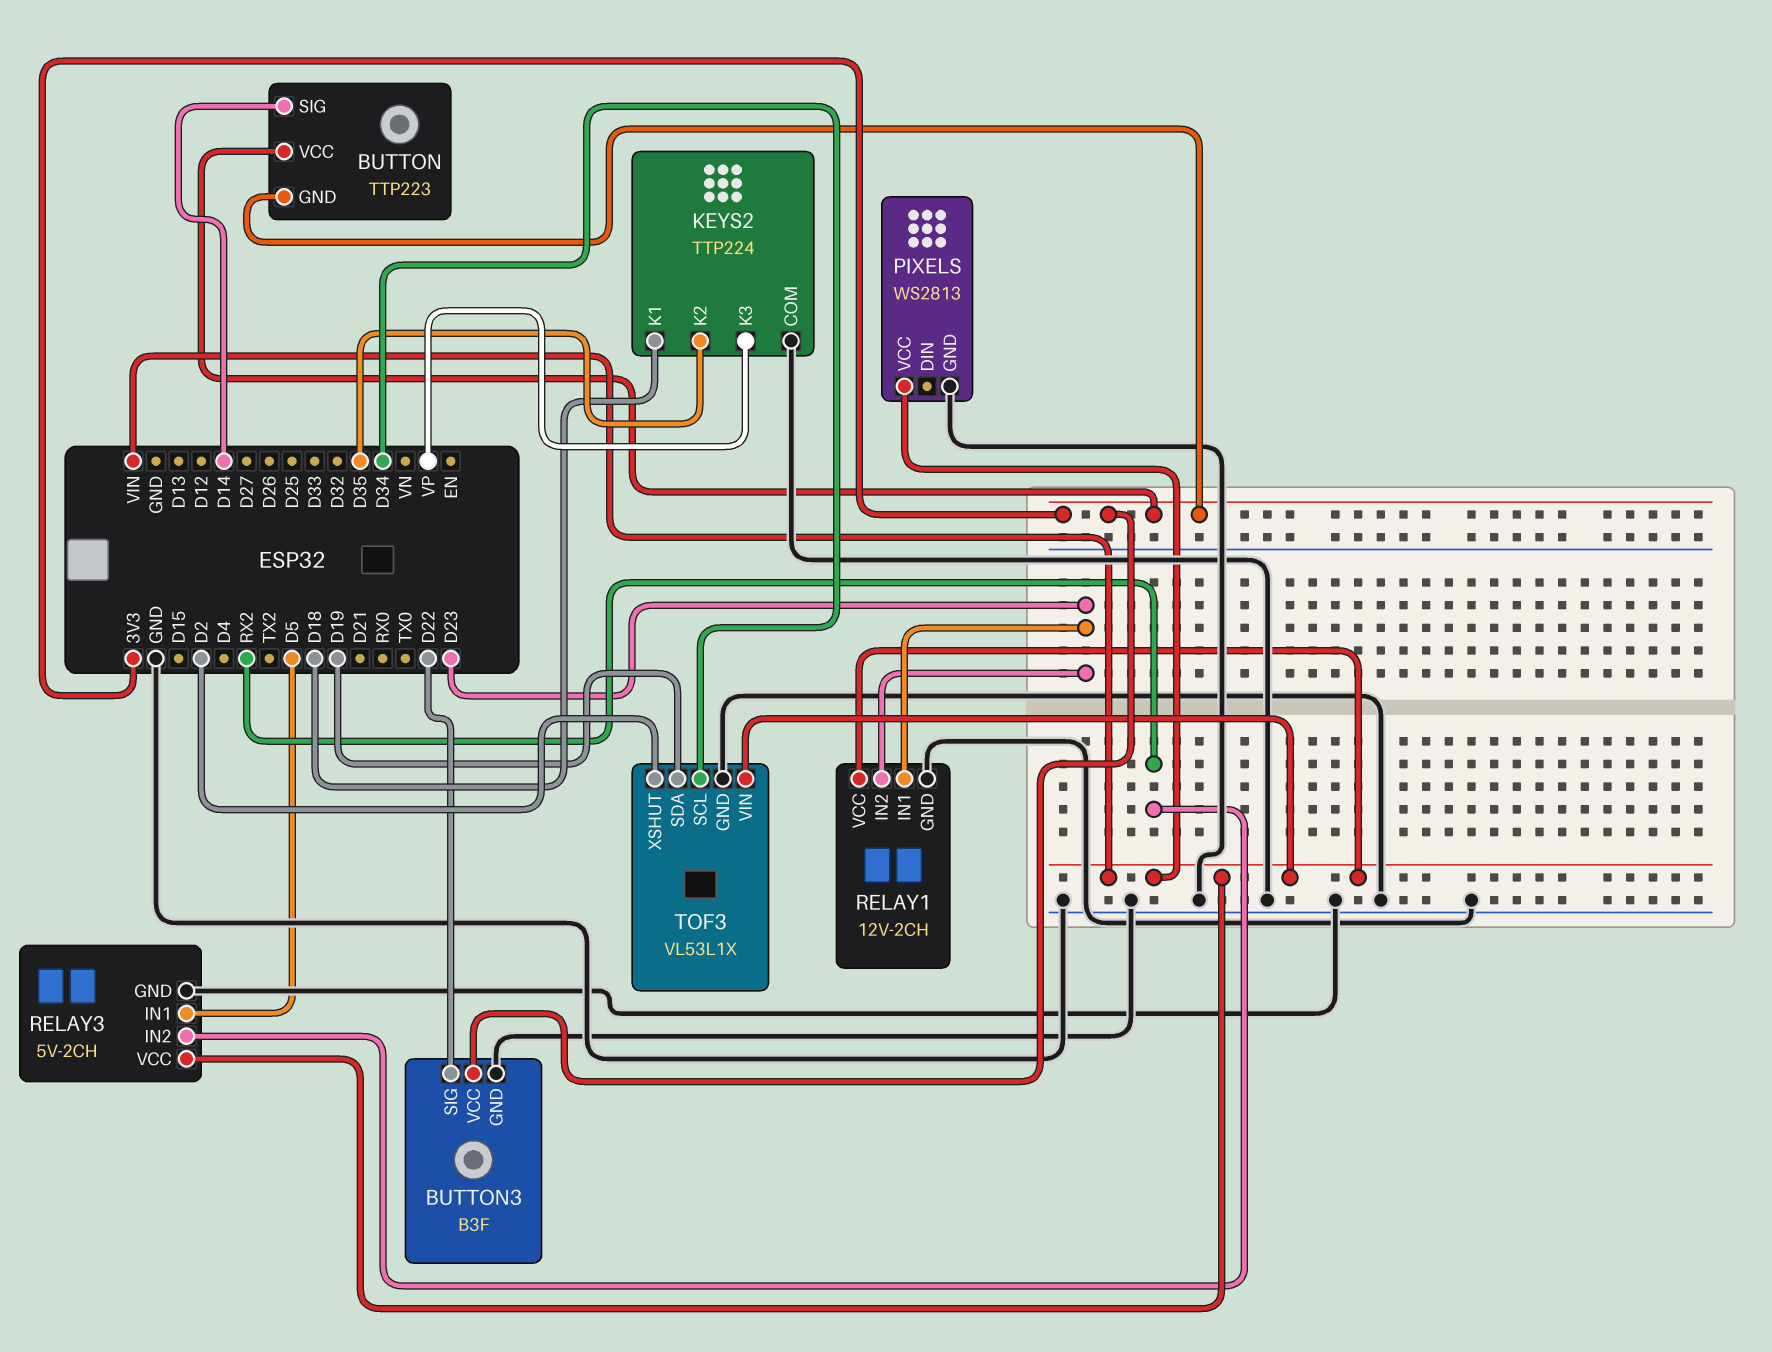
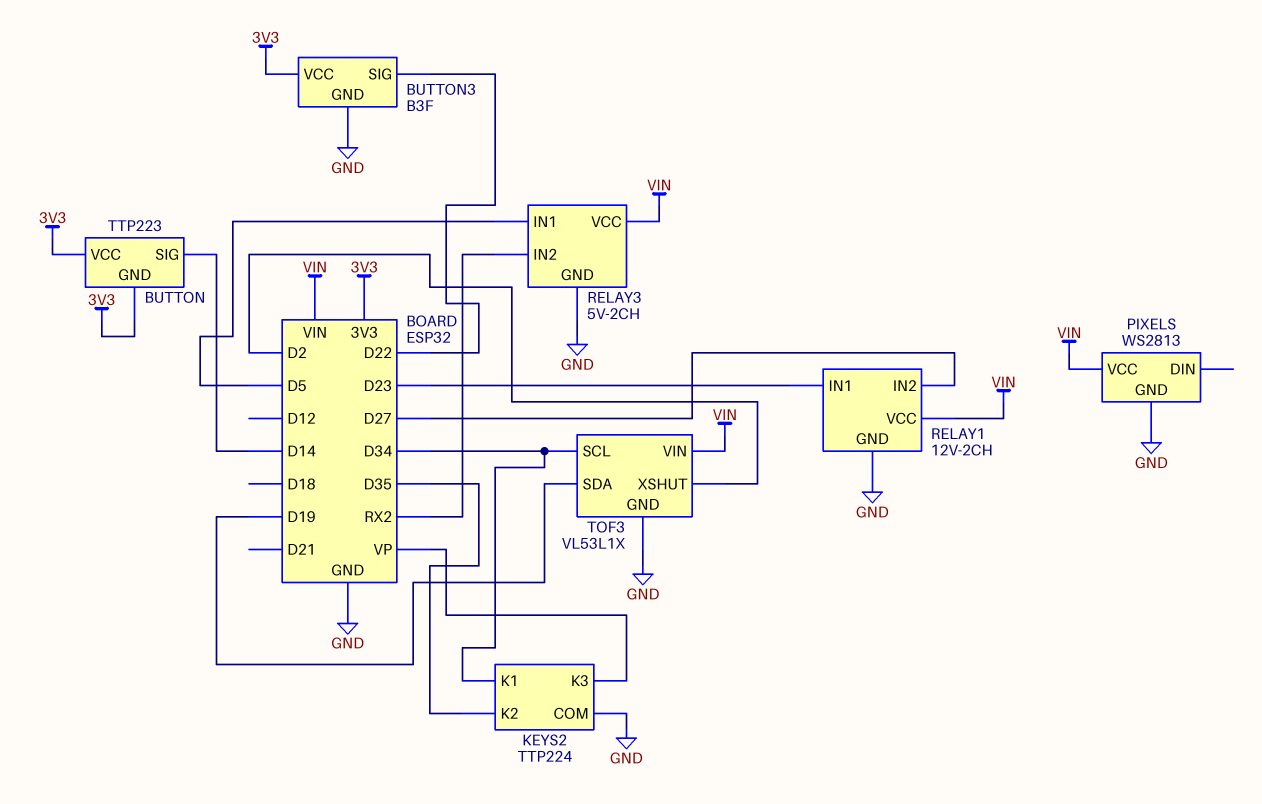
KEYS2 pin K1: D18 -> D34
RELAY1 pin IN2: D23 -> D27

